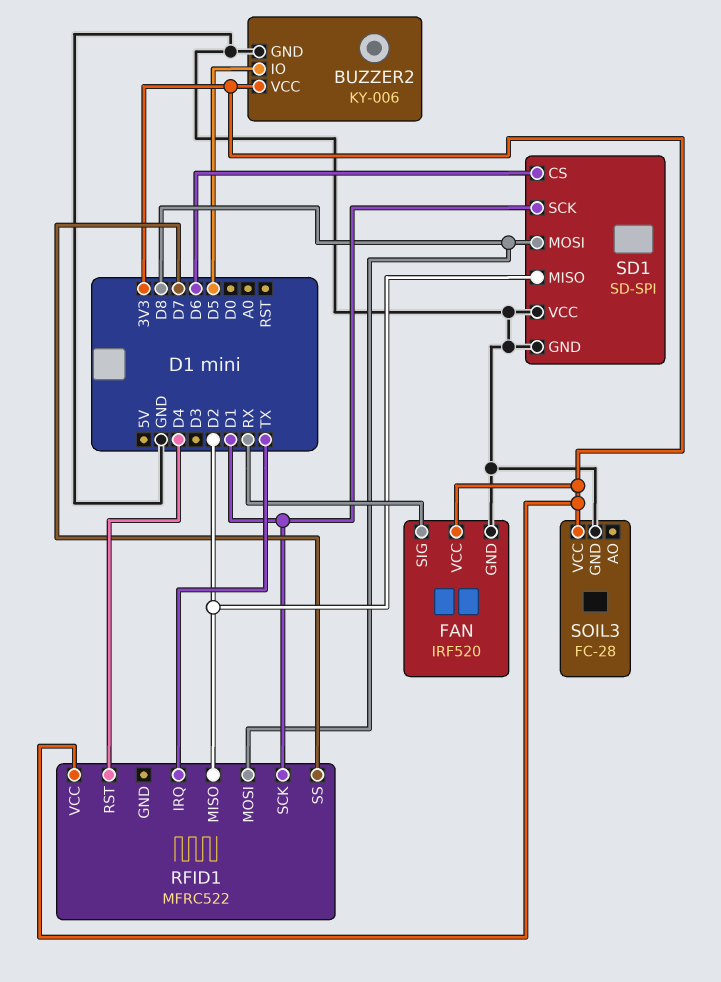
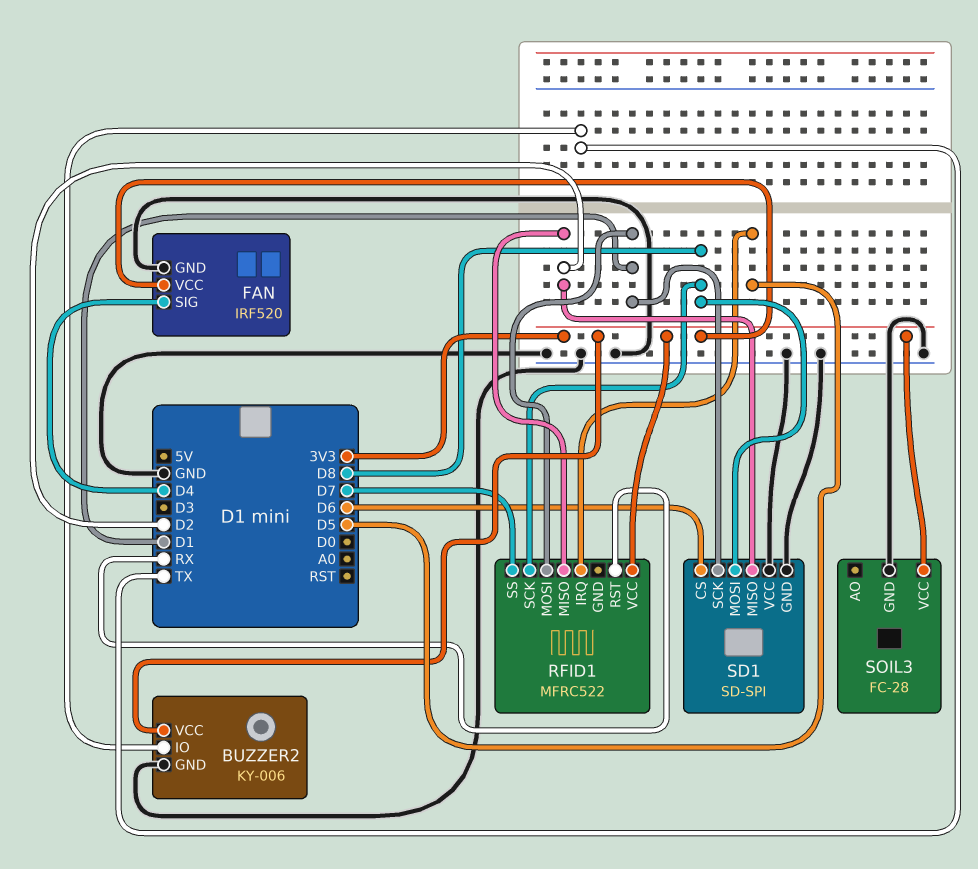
BUZZER2 pin IO: D5 -> TX
FAN pin SIG: RX -> D4
RFID1 pin IRQ: TX -> D5
RFID1 pin MOSI: D8 -> D1
RFID1 pin RST: D4 -> RX
RFID1 pin SCK: D1 -> D8

